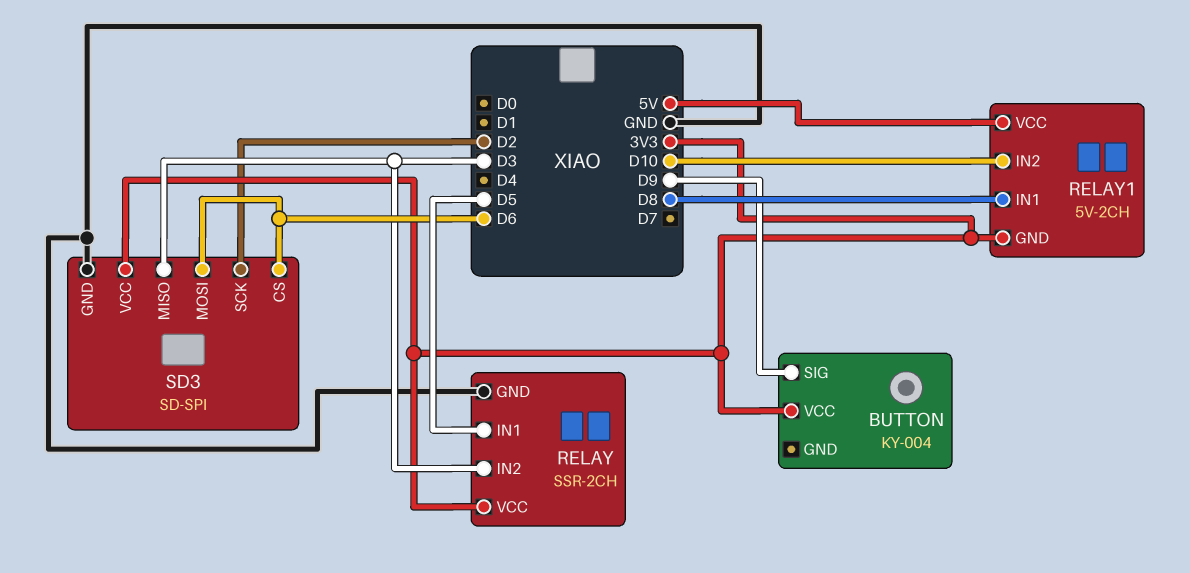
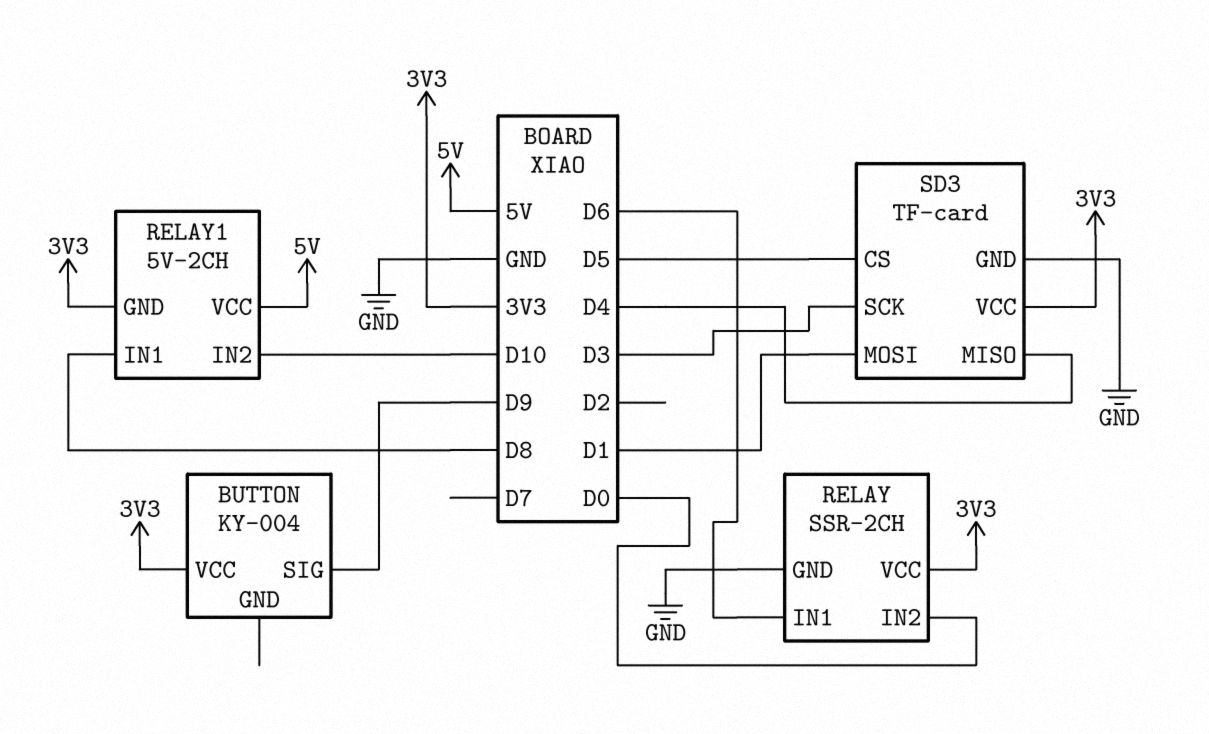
RELAY pin IN1: D5 -> D6
RELAY pin IN2: D3 -> D0
SD3: SD-SPI -> TF-card
SD3 pin CS: D6 -> D5
SD3 pin MISO: D3 -> D4
SD3 pin MOSI: D6 -> D1
SD3 pin SCK: D2 -> D3

